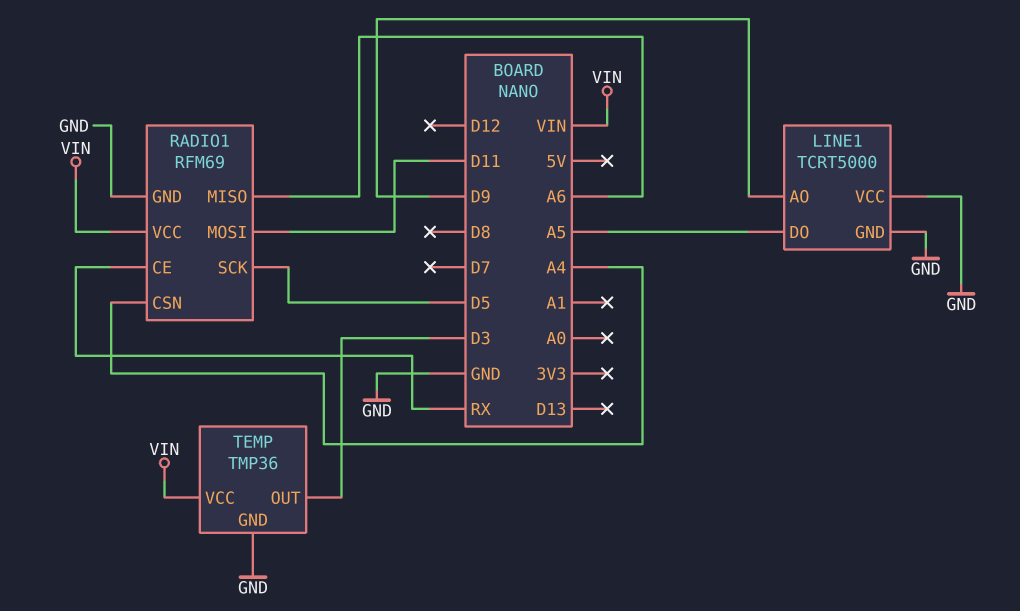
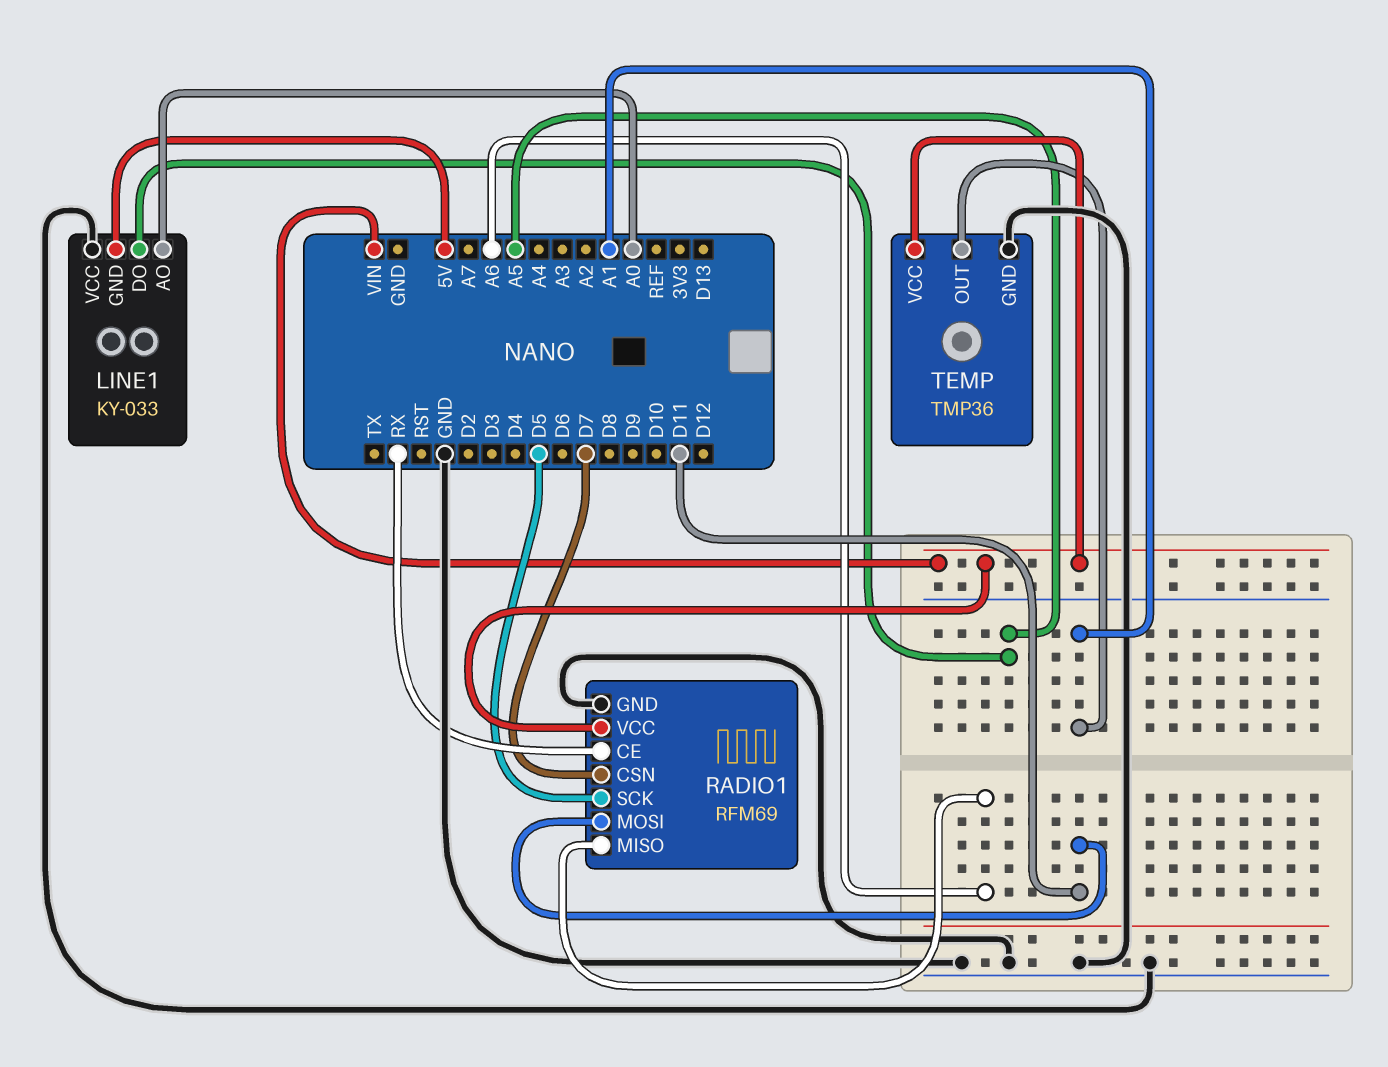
LINE1: TCRT5000 -> KY-033
LINE1 pin AO: D9 -> A0
LINE1 pin GND: GND -> 5V
RADIO1 pin CSN: A4 -> D7
TEMP pin OUT: D3 -> A1

